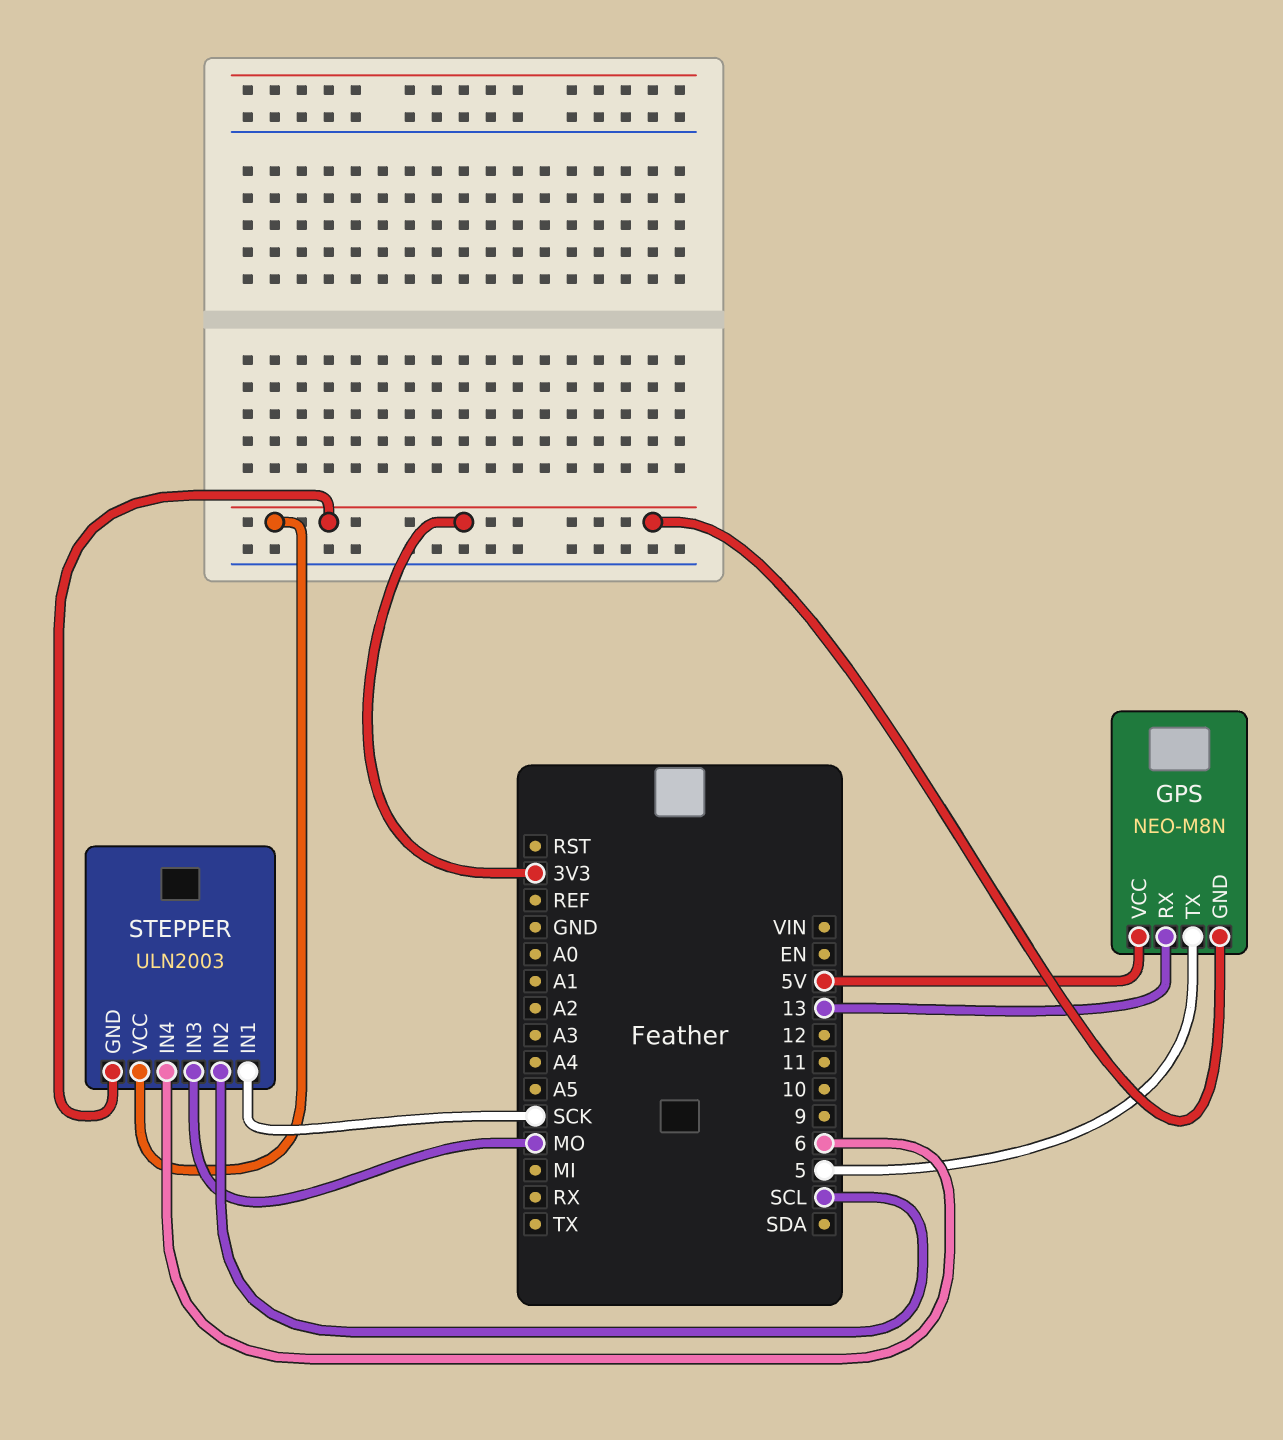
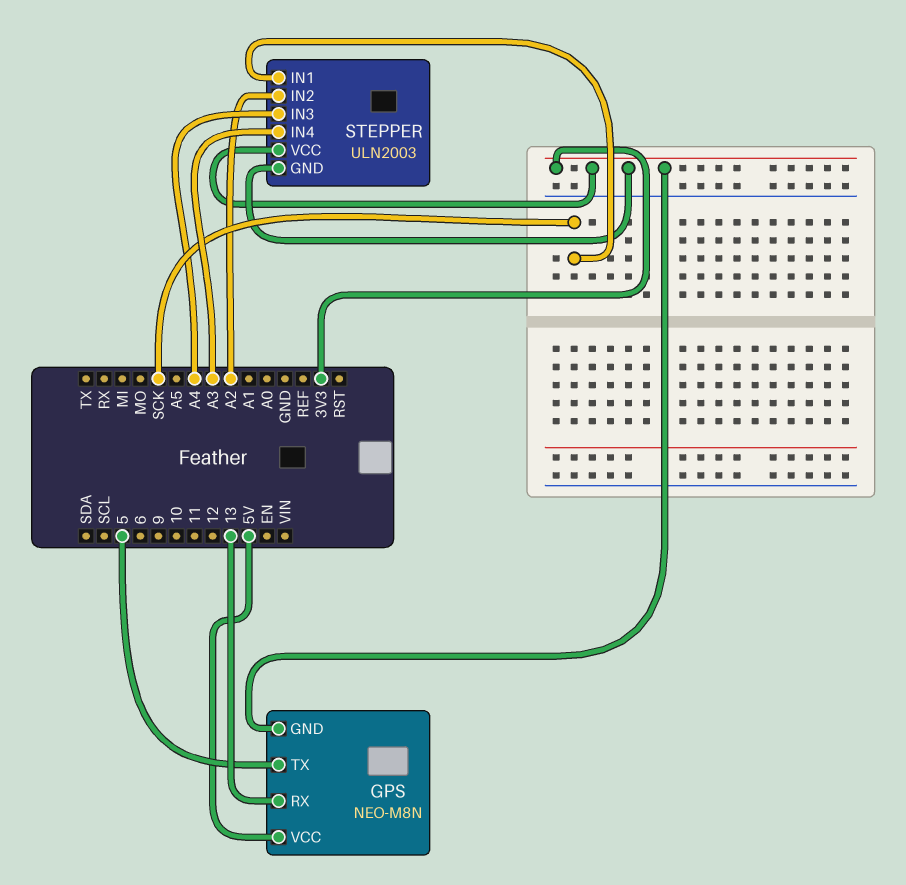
STEPPER pin IN2: SCL -> A2
STEPPER pin IN3: MO -> A4
STEPPER pin IN4: 6 -> A3

